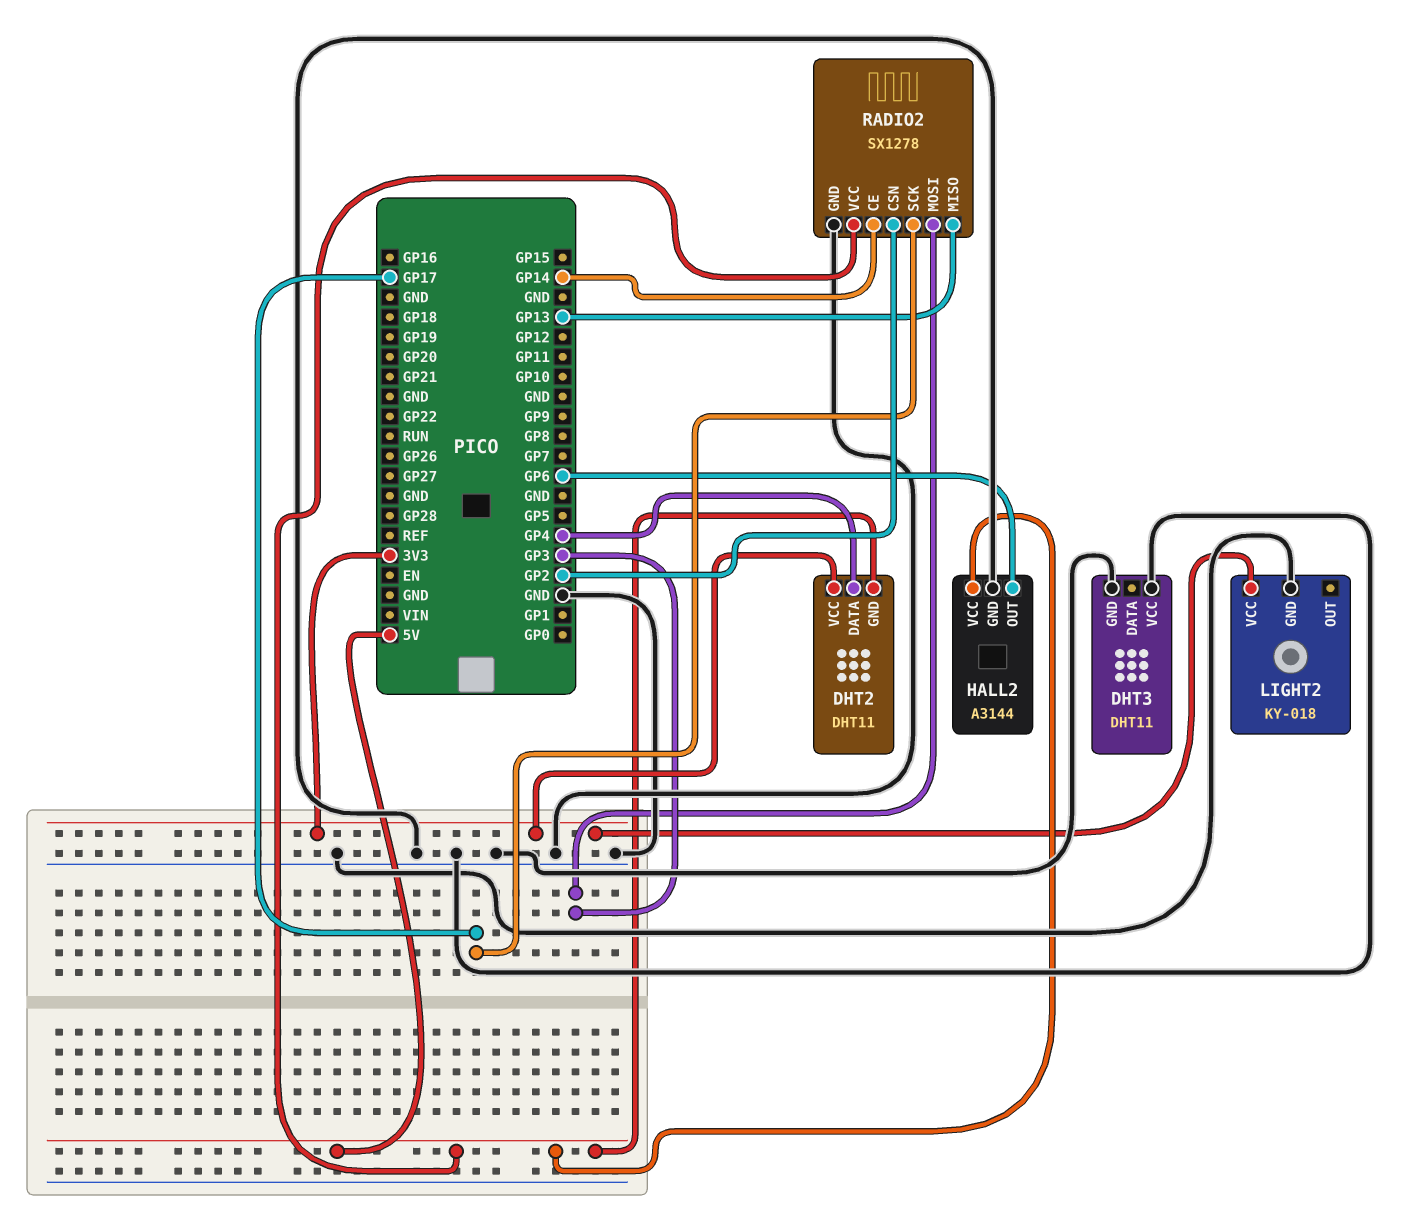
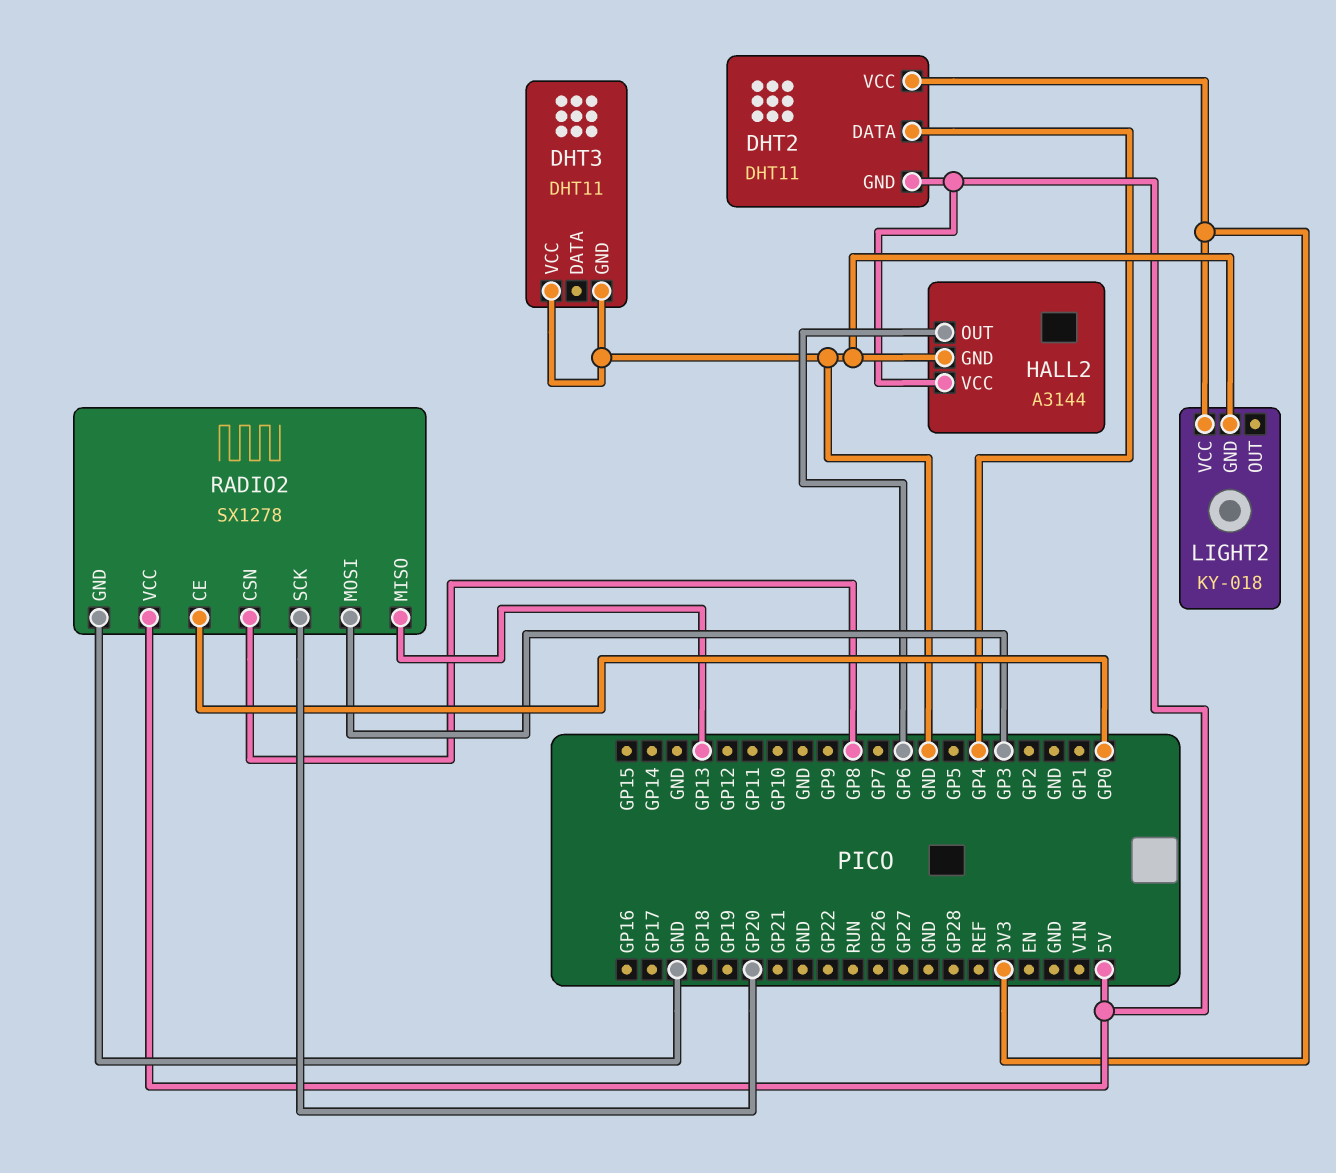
RADIO2 pin CE: GP14 -> GP0
RADIO2 pin CSN: GP2 -> GP8
RADIO2 pin SCK: GP17 -> GP20

